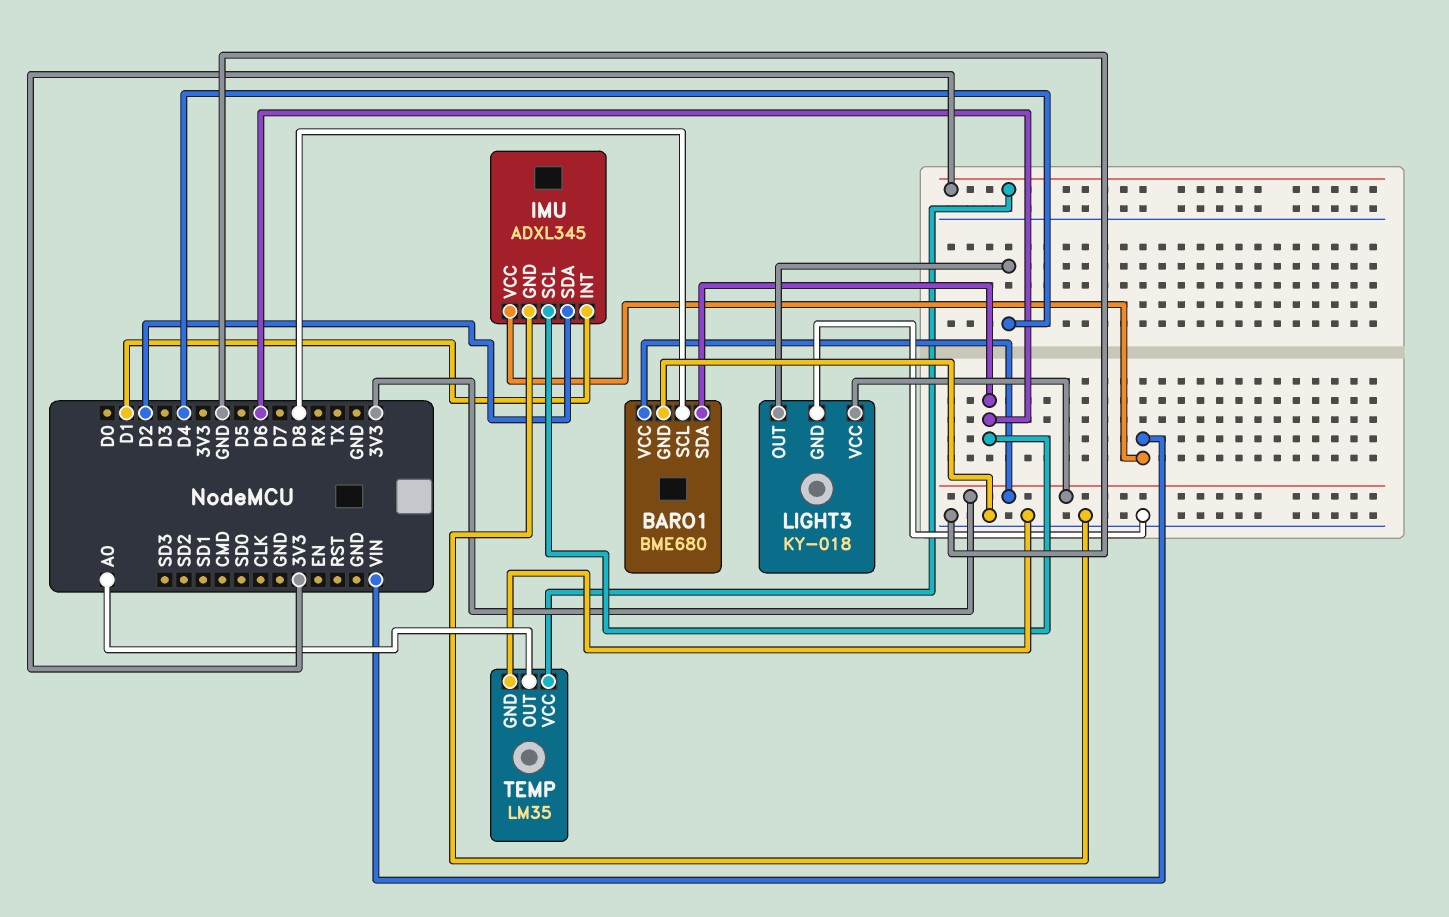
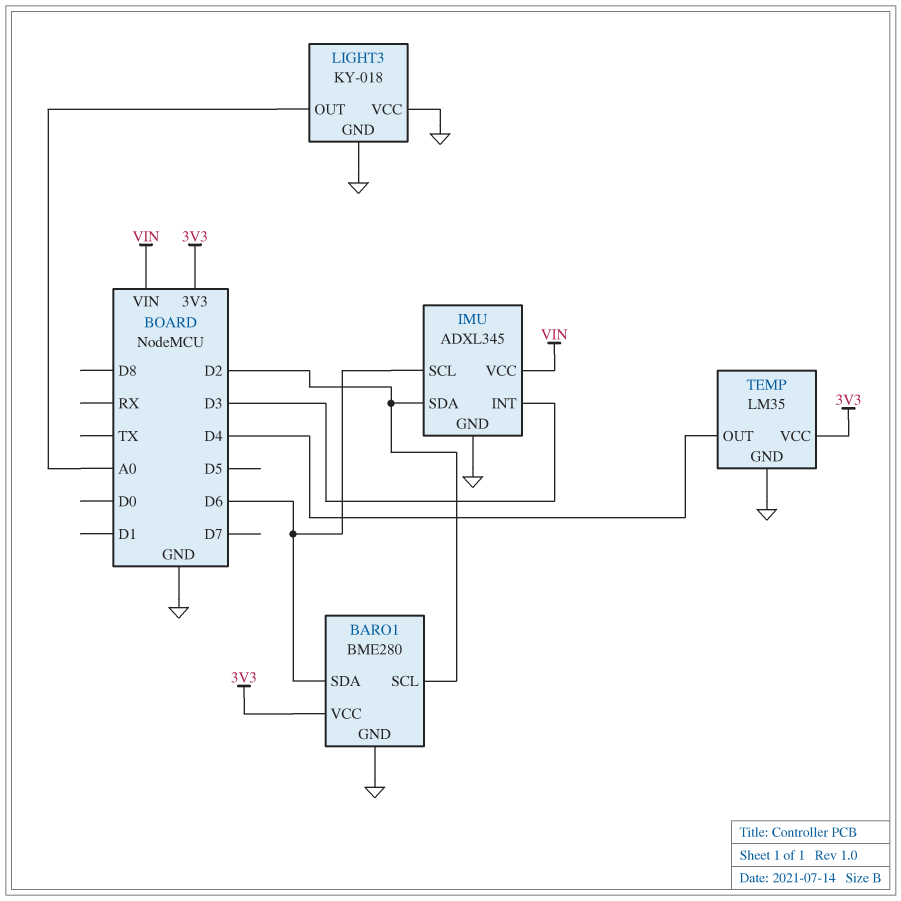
BARO1: BME680 -> BME280
BARO1 pin SCL: D8 -> D2
IMU pin INT: D1 -> D3
LIGHT3 pin OUT: D4 -> A0
LIGHT3 pin VCC: 3V3 -> GND
TEMP pin OUT: A0 -> D4

